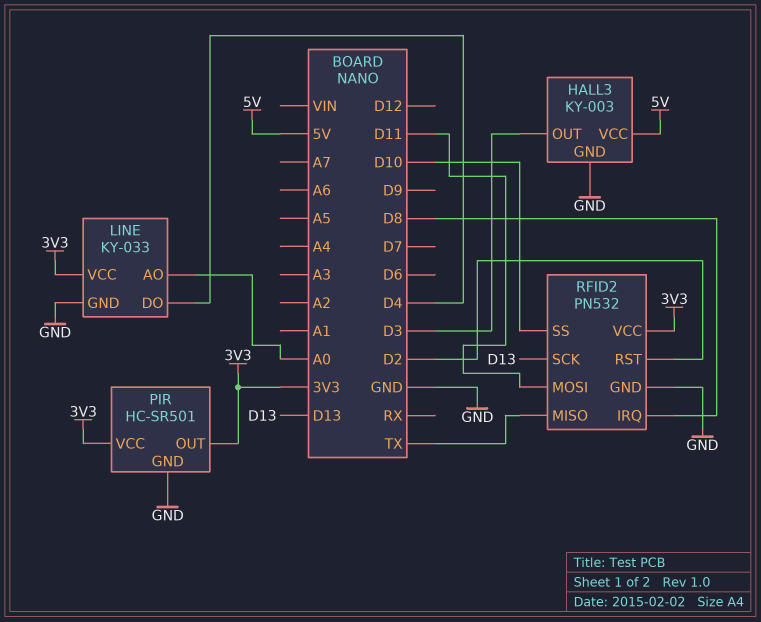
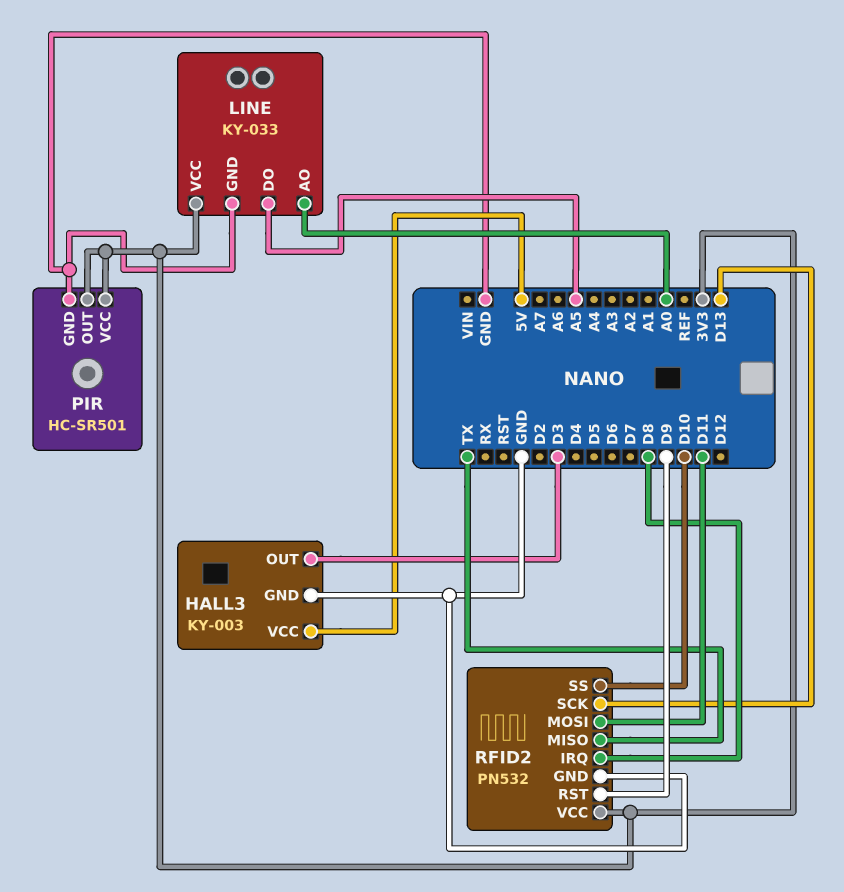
LINE pin DO: D4 -> A5
RFID2 pin RST: D2 -> D9

